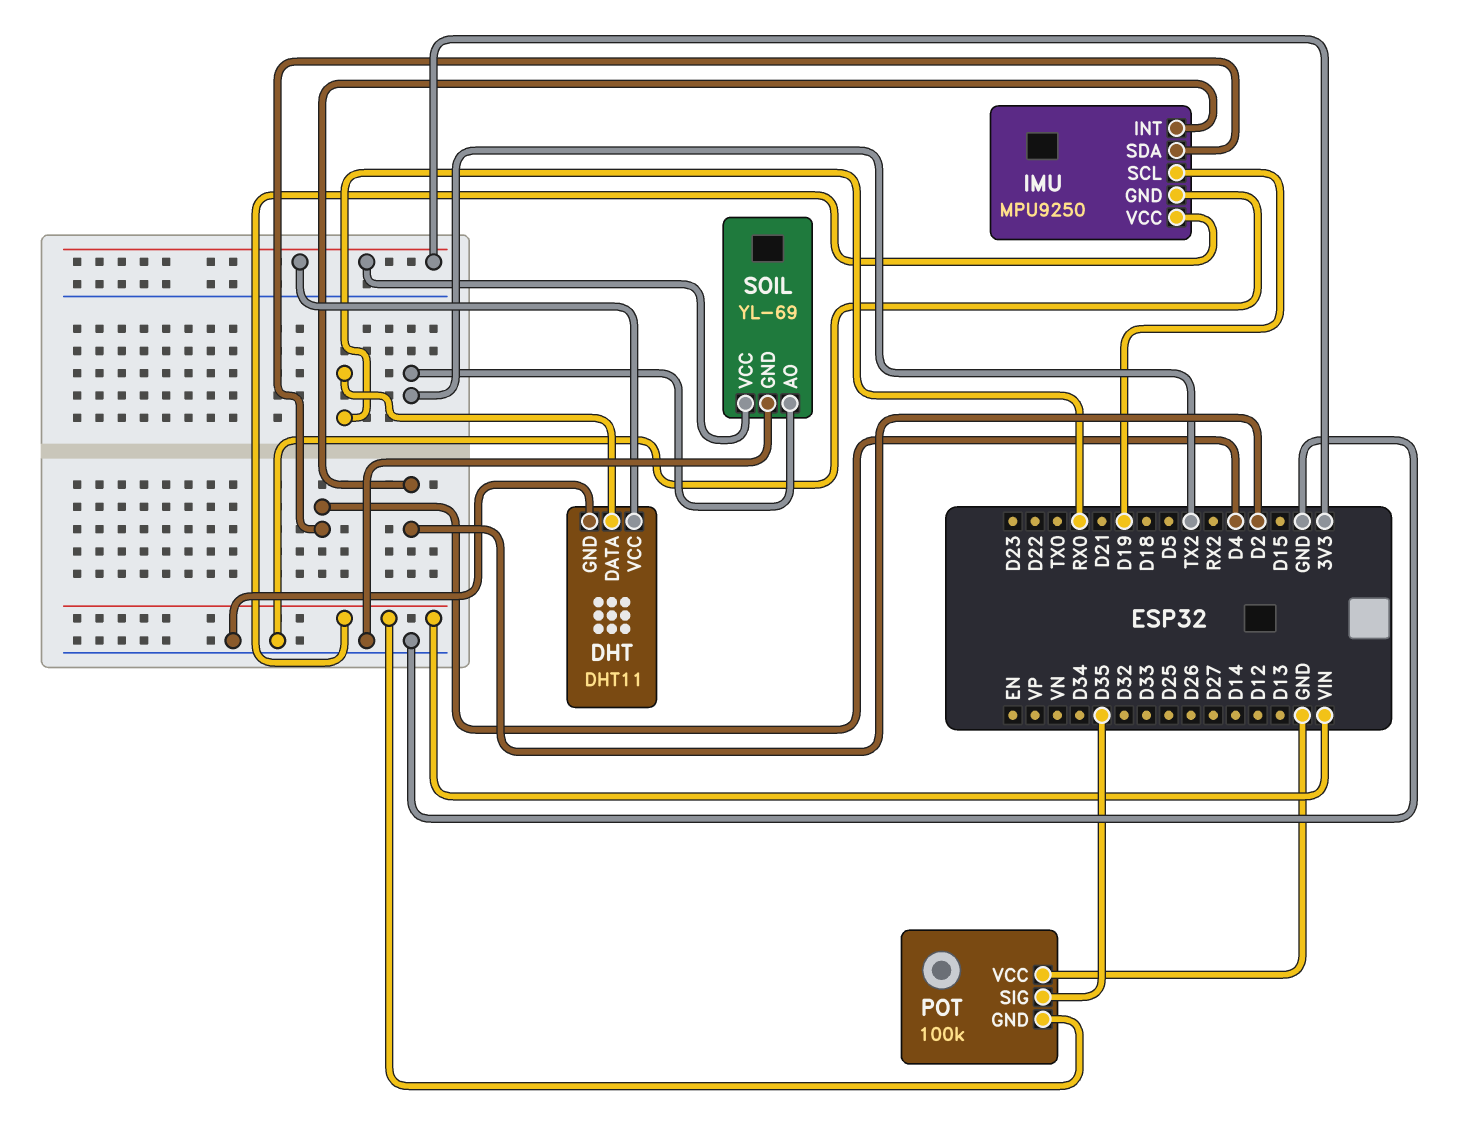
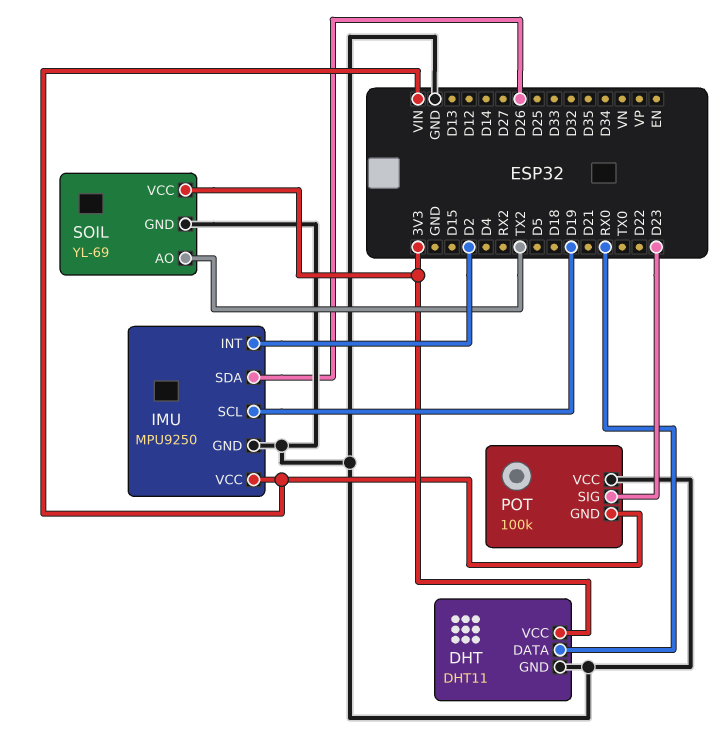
IMU pin SDA: D4 -> D26
POT pin SIG: D35 -> D23

